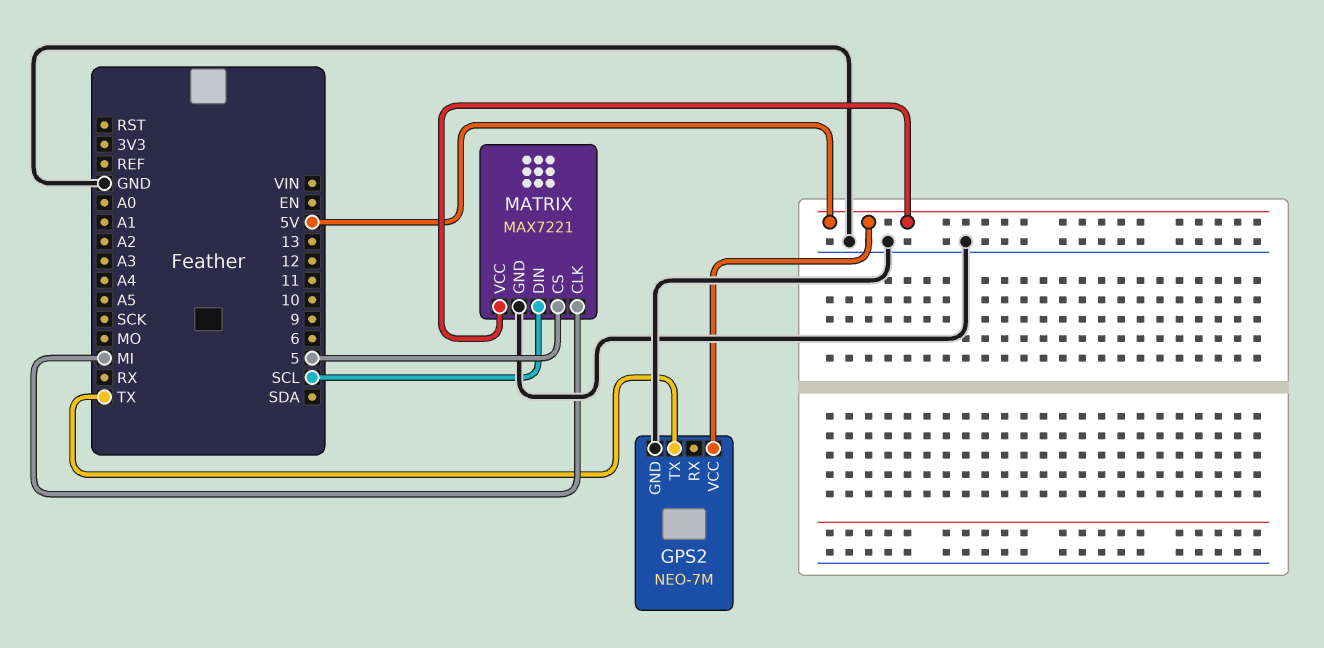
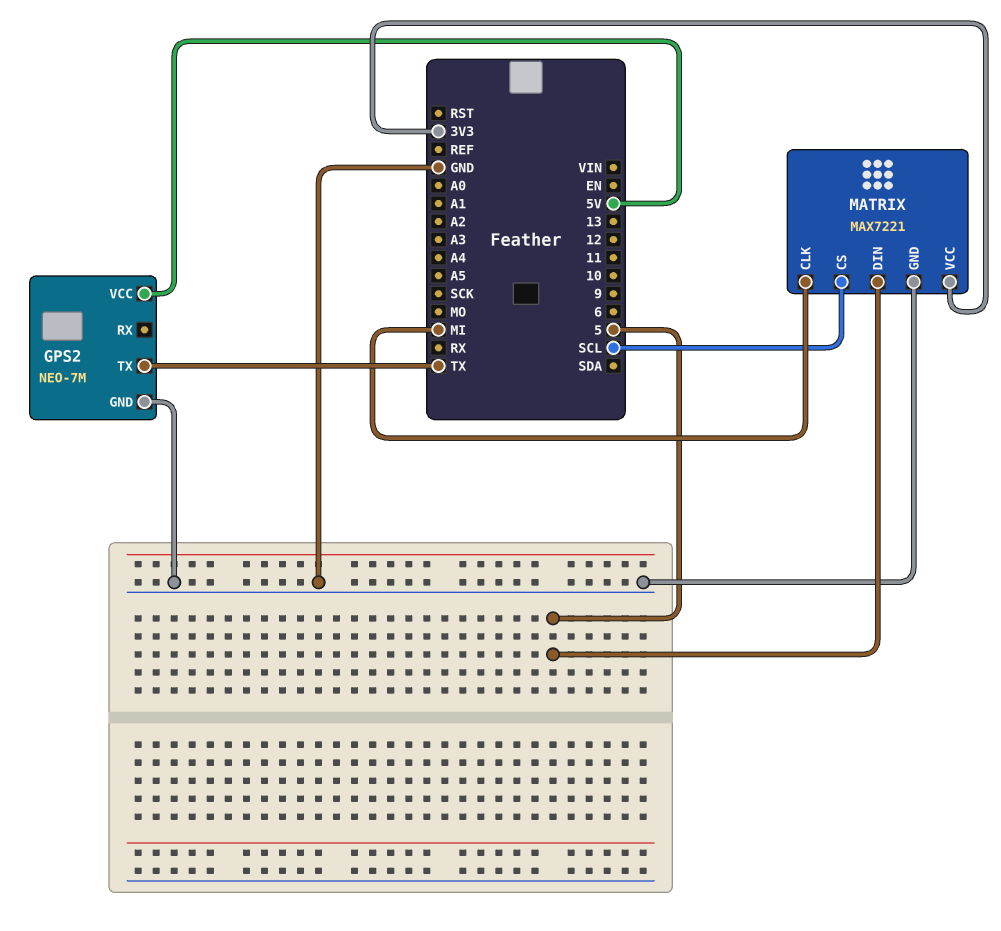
MATRIX pin CS: 5 -> SCL
MATRIX pin DIN: SCL -> 5
MATRIX pin VCC: 5V -> 3V3

